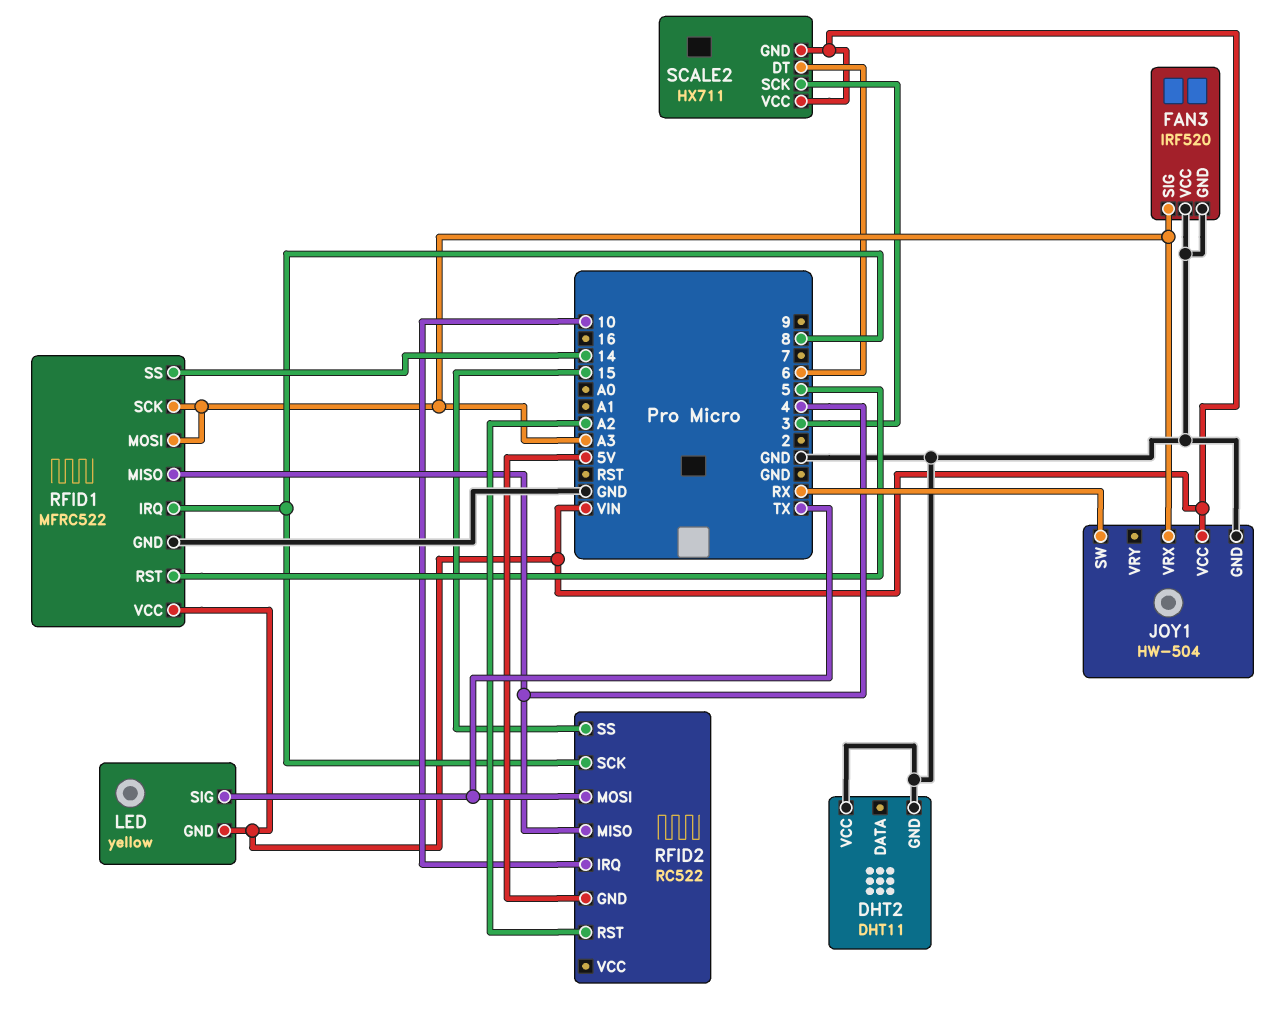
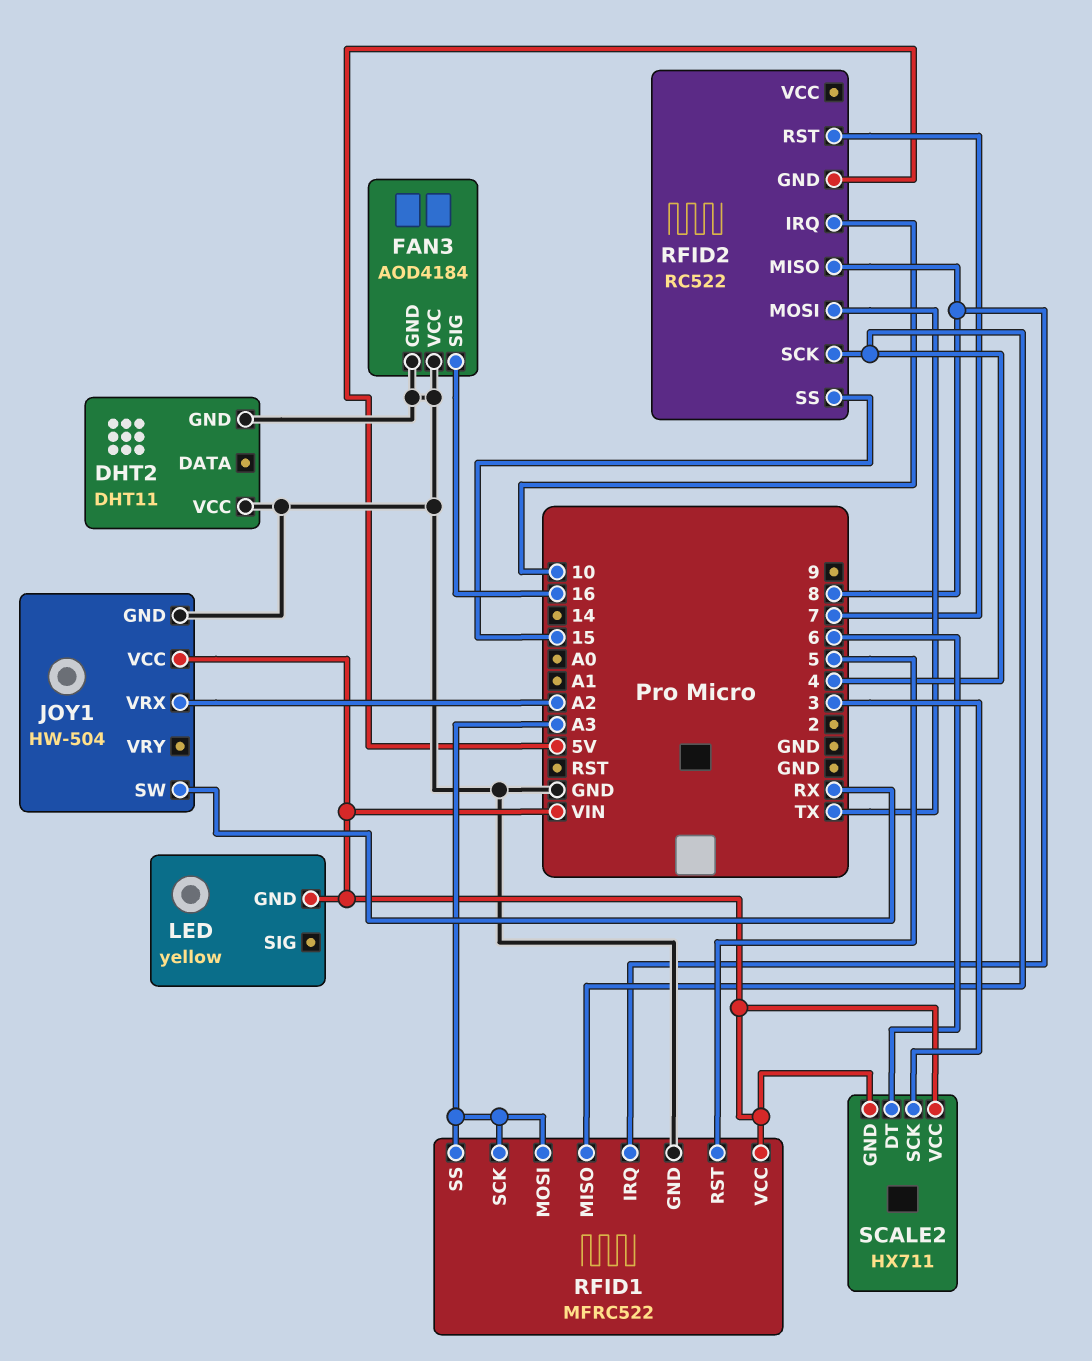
FAN3: IRF520 -> AOD4184
FAN3 pin SIG: A3 -> 16
JOY1 pin VRX: A3 -> A2
LED pin SIG: TX -> none
RFID1 pin SS: 14 -> A3
RFID2 pin MISO: 4 -> 8
RFID2 pin RST: A2 -> 7
RFID2 pin SCK: 8 -> 4

